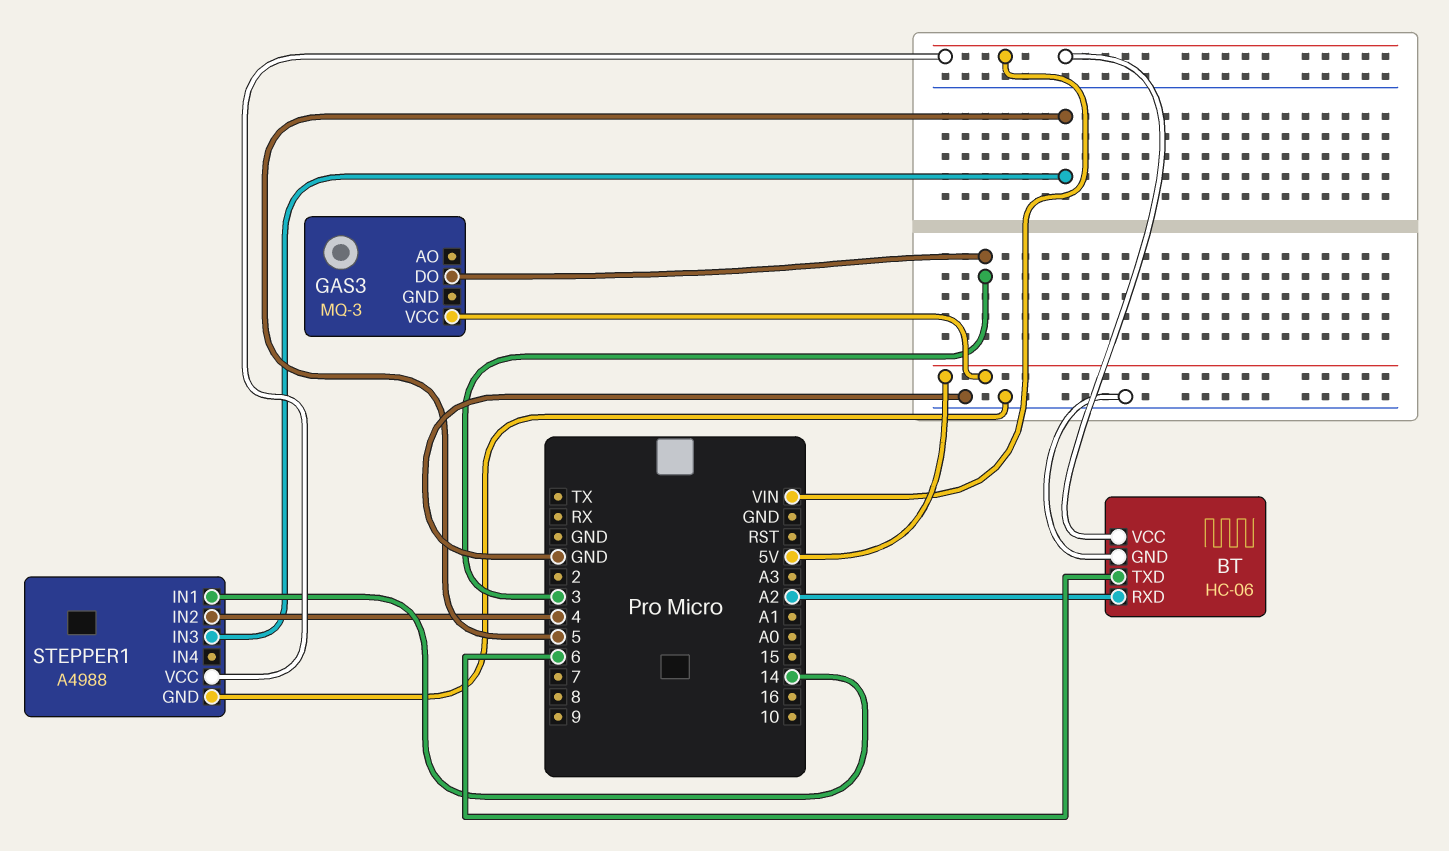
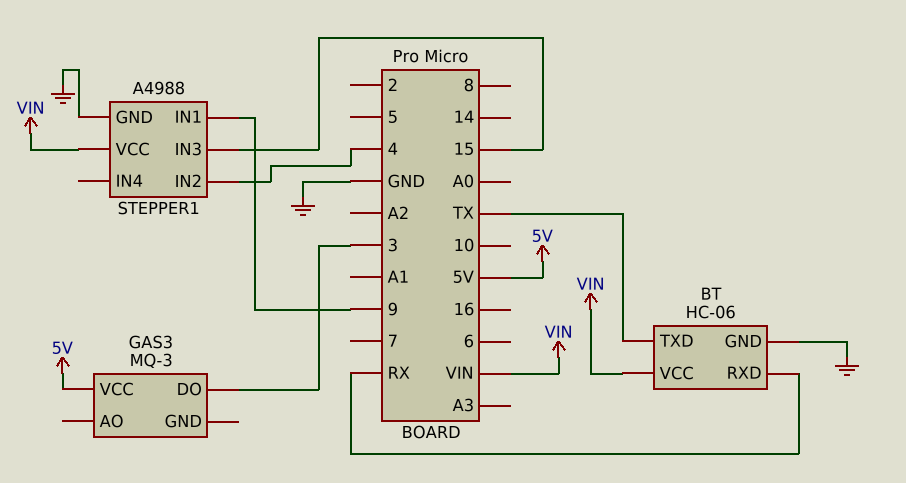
BT pin RXD: A2 -> RX
BT pin TXD: 6 -> TX
STEPPER1 pin IN1: 14 -> 9
STEPPER1 pin IN3: 5 -> 15

